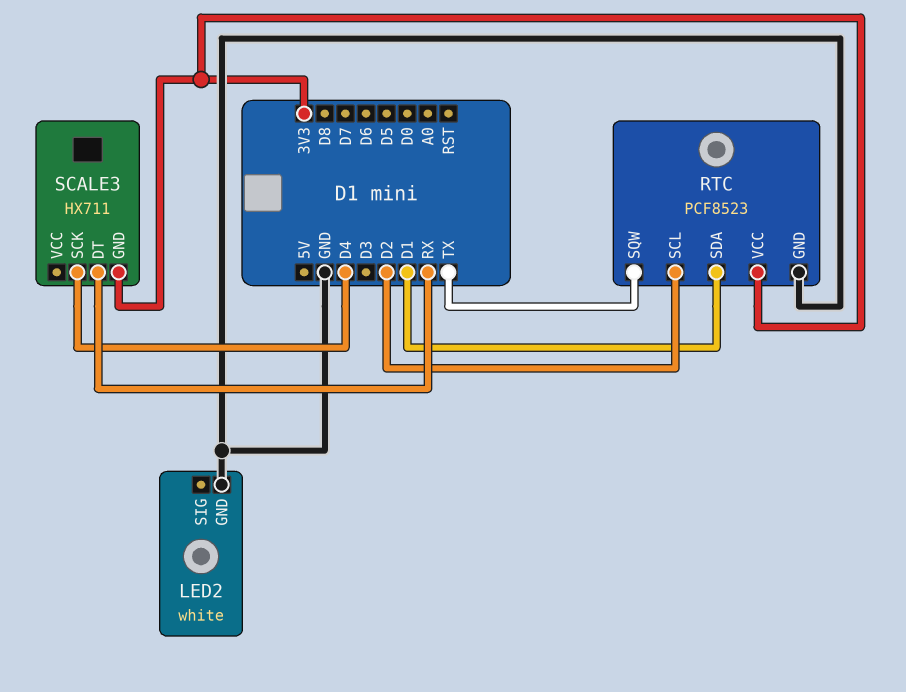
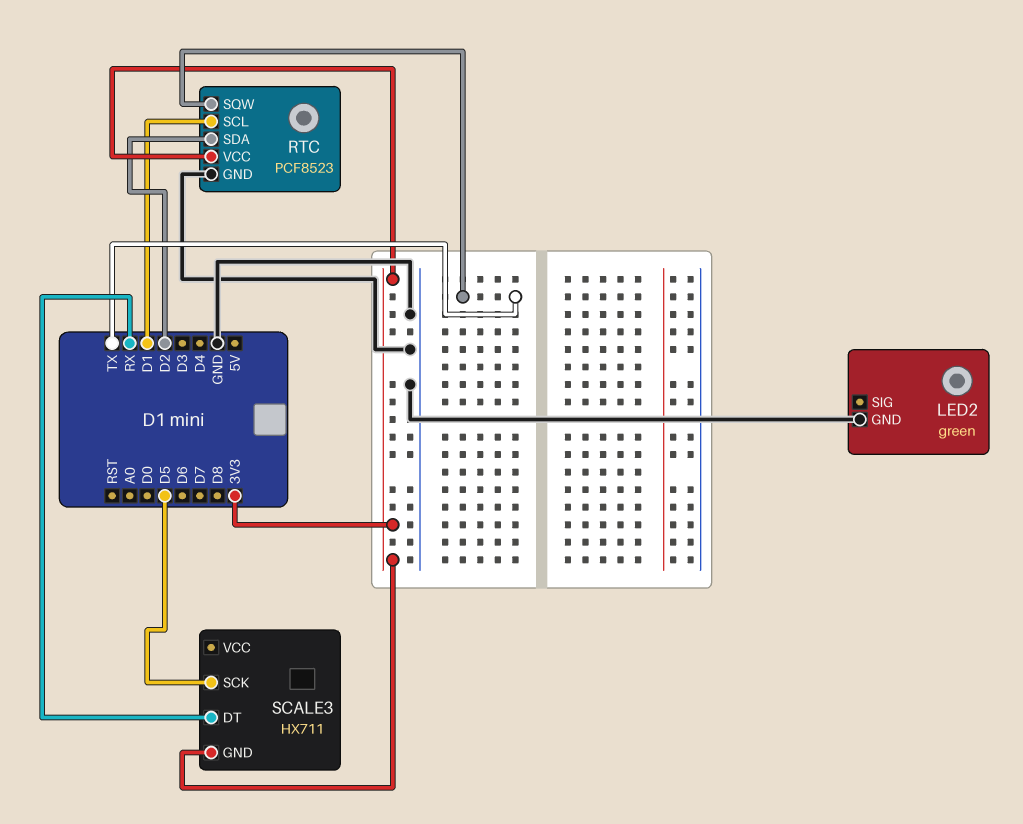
LED2: white -> green
RTC pin SCL: D2 -> D1
RTC pin SDA: D1 -> D2
SCALE3 pin SCK: D4 -> D5

